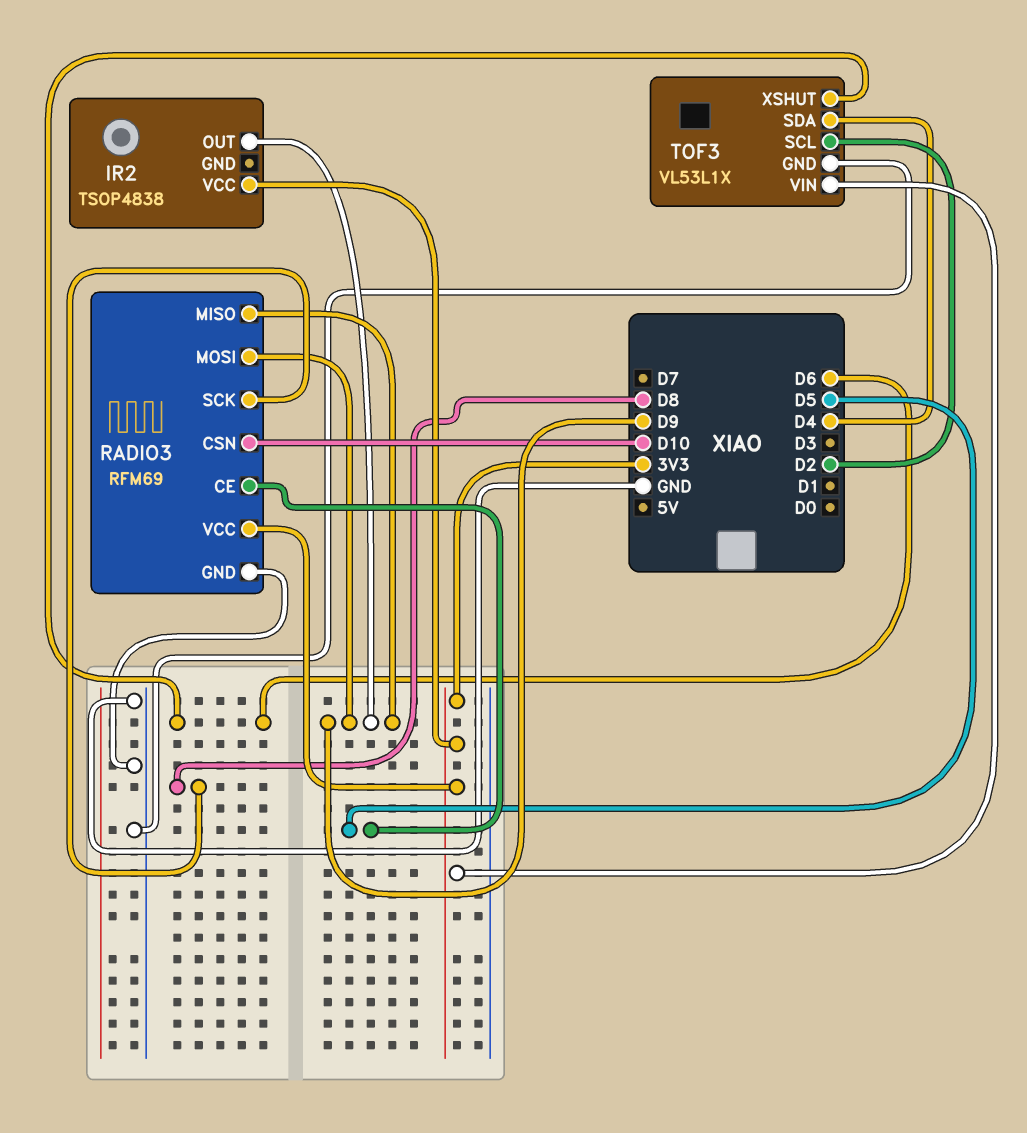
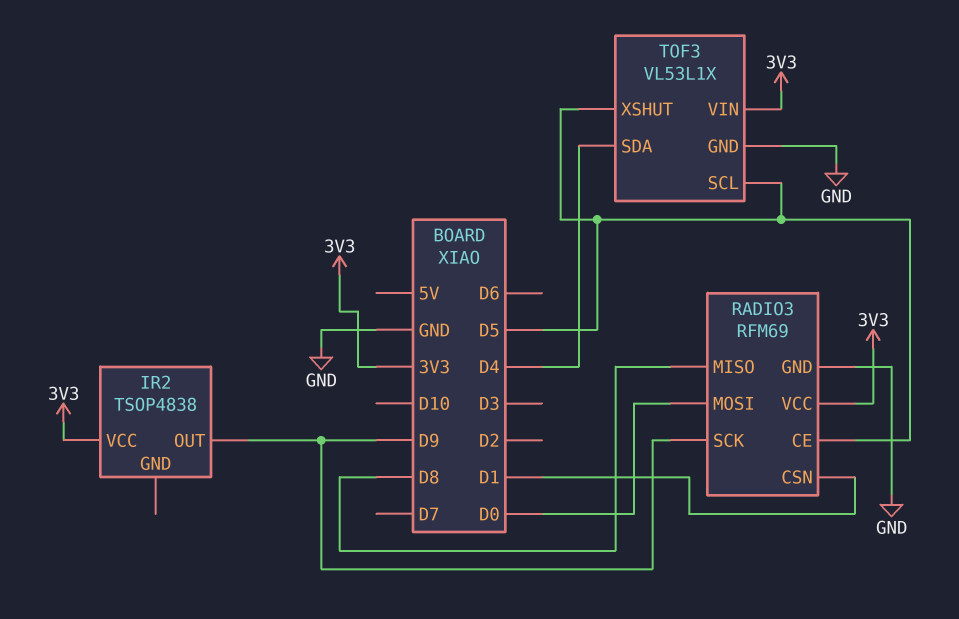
RADIO3 pin CSN: D10 -> D1
RADIO3 pin MISO: D9 -> D8
RADIO3 pin MOSI: D9 -> D0
RADIO3 pin SCK: D8 -> D9
TOF3 pin SCL: D2 -> D5
TOF3 pin XSHUT: D6 -> D5

